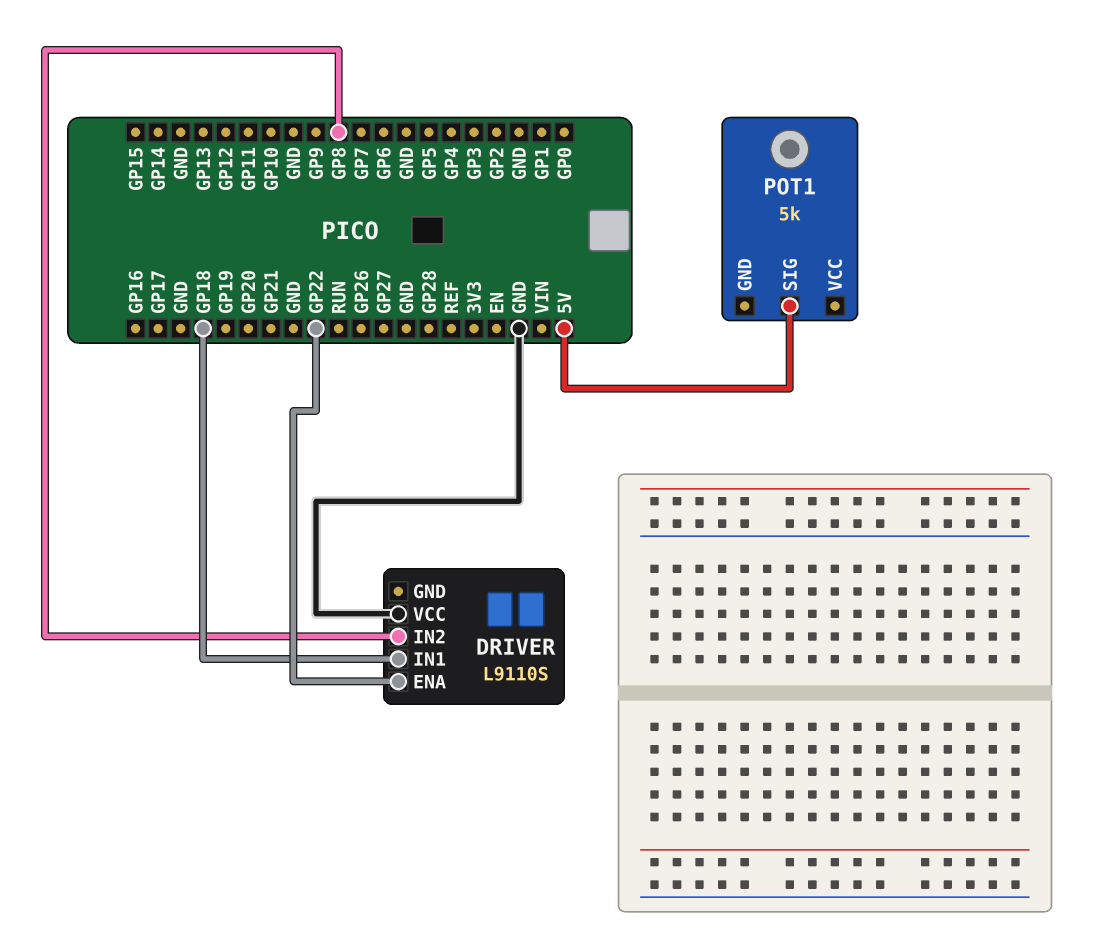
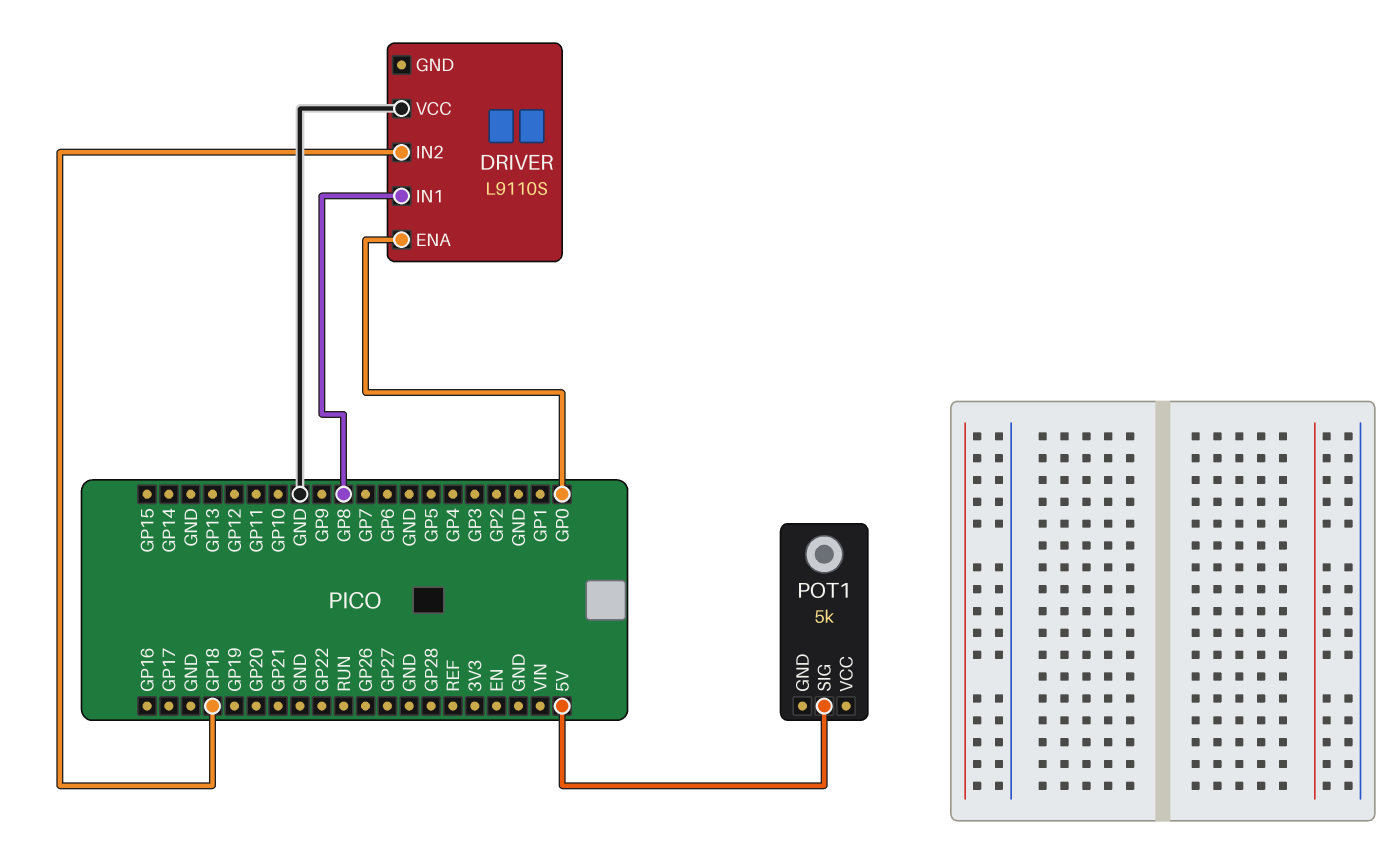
DRIVER pin ENA: GP22 -> GP0
DRIVER pin IN1: GP18 -> GP8
DRIVER pin IN2: GP8 -> GP18

